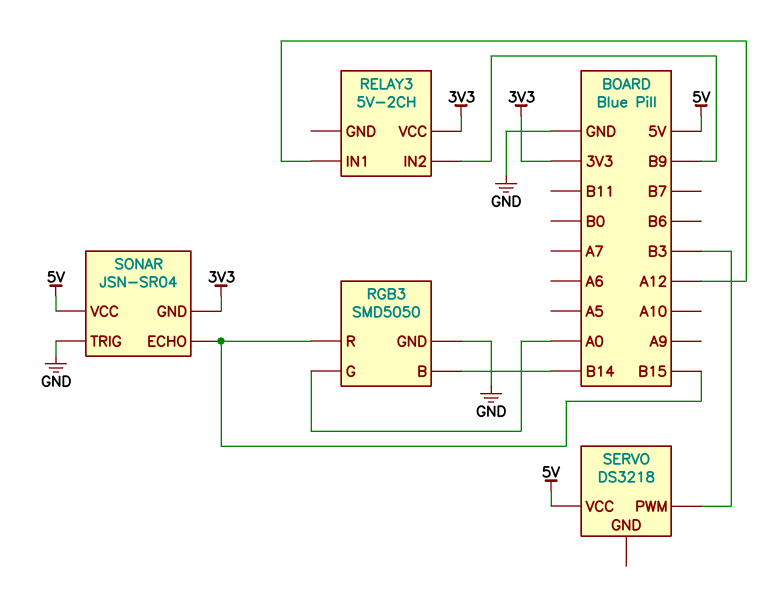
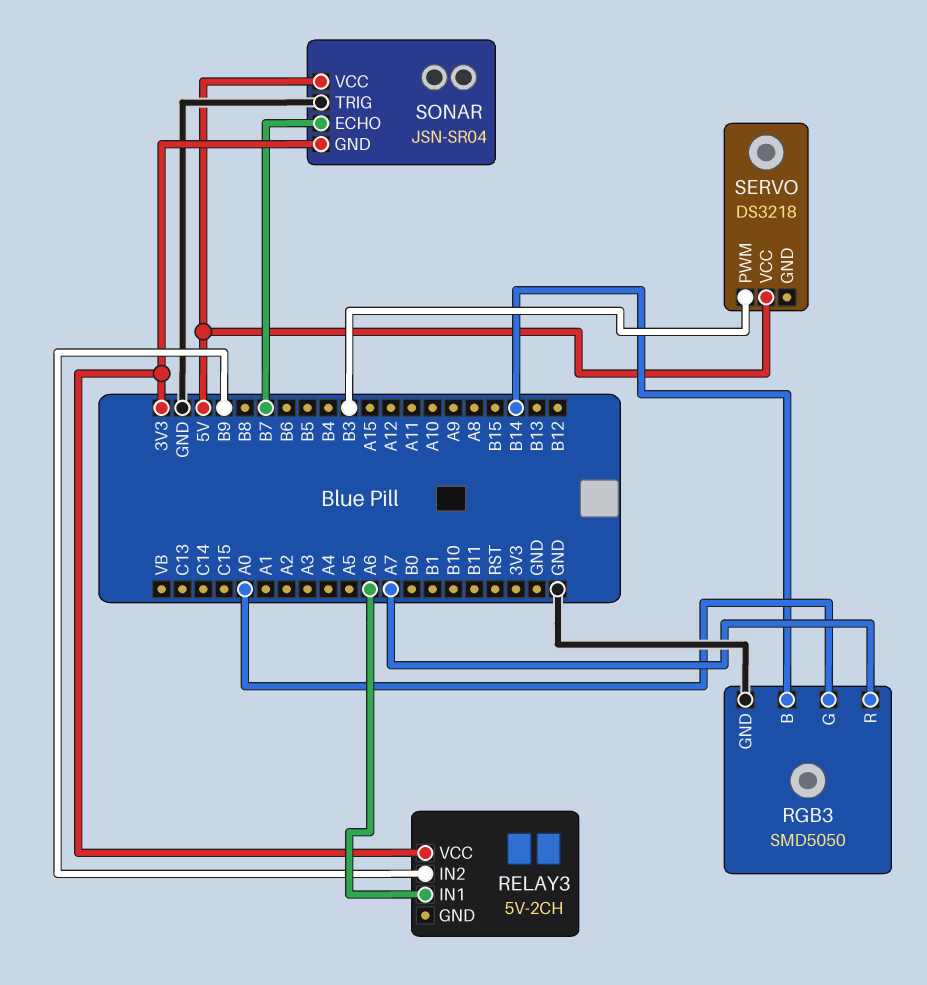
RELAY3 pin IN1: A12 -> A6
RGB3 pin R: B15 -> A7
SONAR pin ECHO: B15 -> B7

